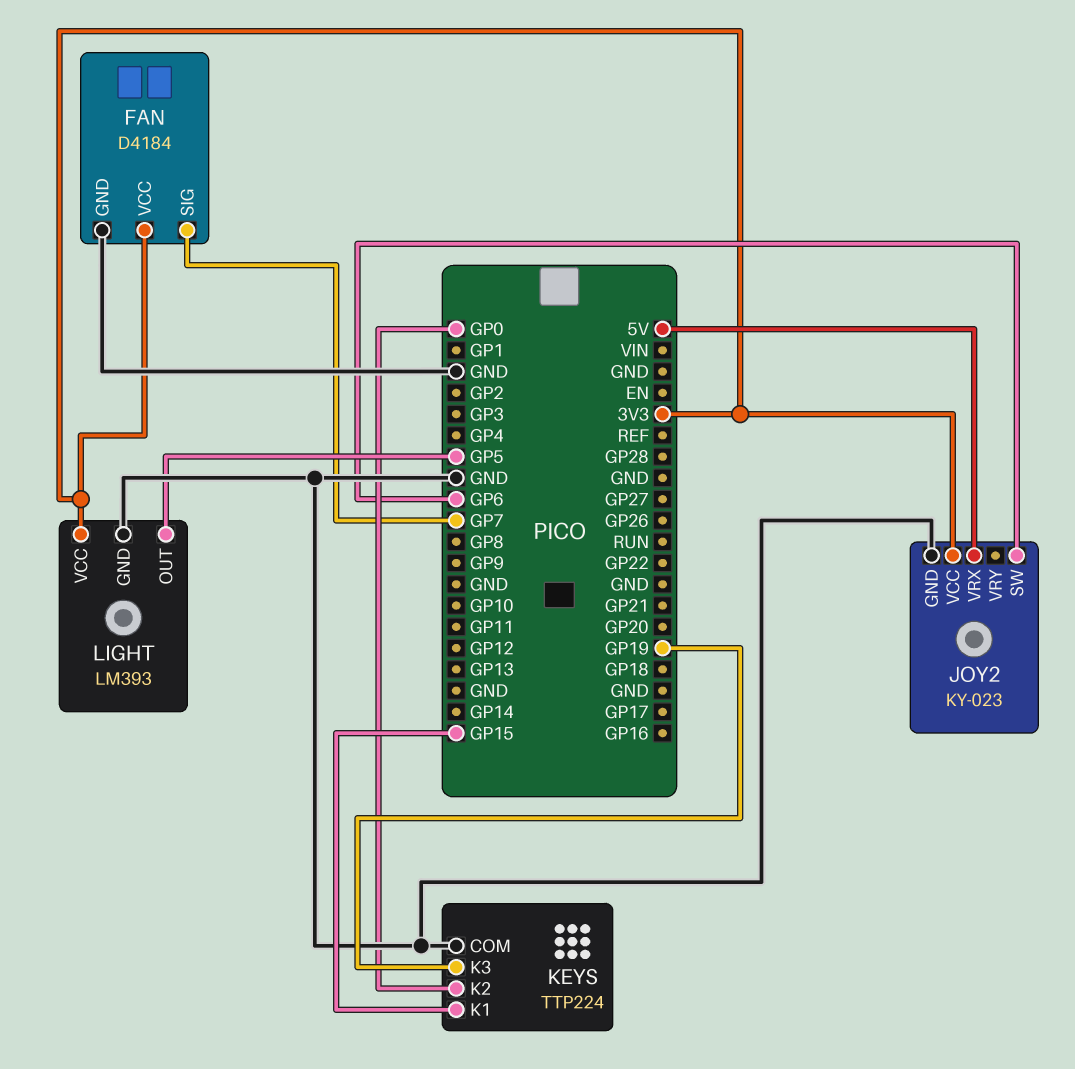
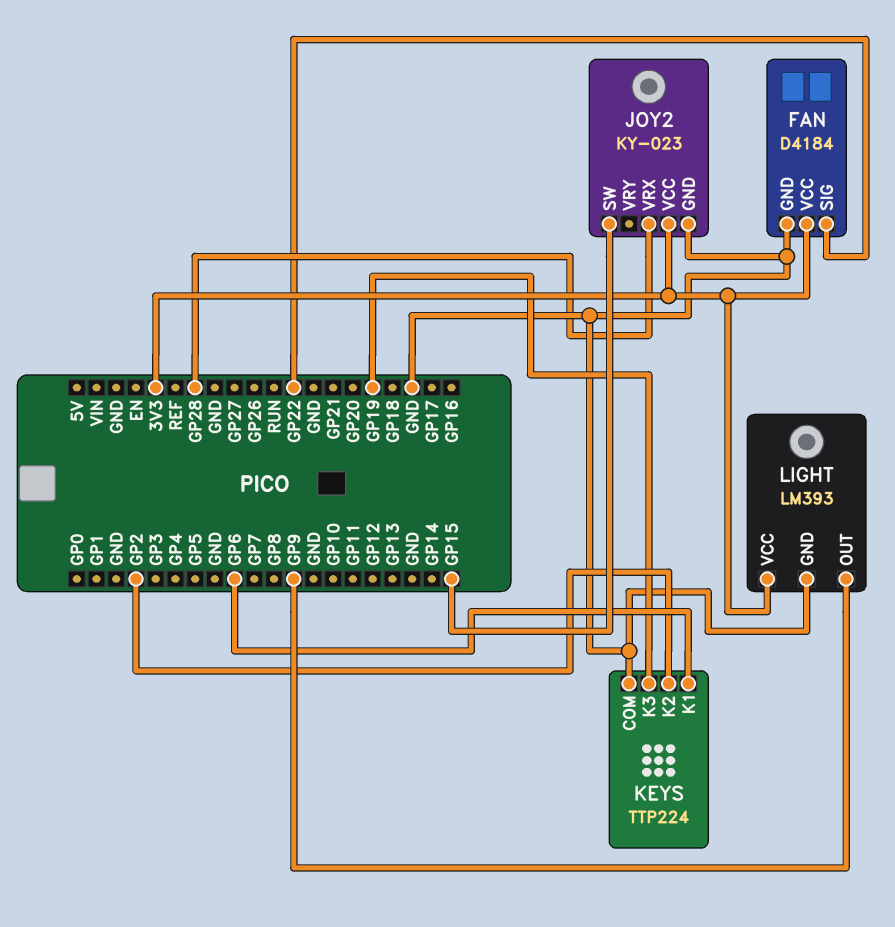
FAN pin SIG: GP7 -> GP22
JOY2 pin SW: GP6 -> GP15
JOY2 pin VRX: 5V -> GP28
KEYS pin K1: GP15 -> GP6
KEYS pin K2: GP0 -> GP2
LIGHT pin OUT: GP5 -> GP9

